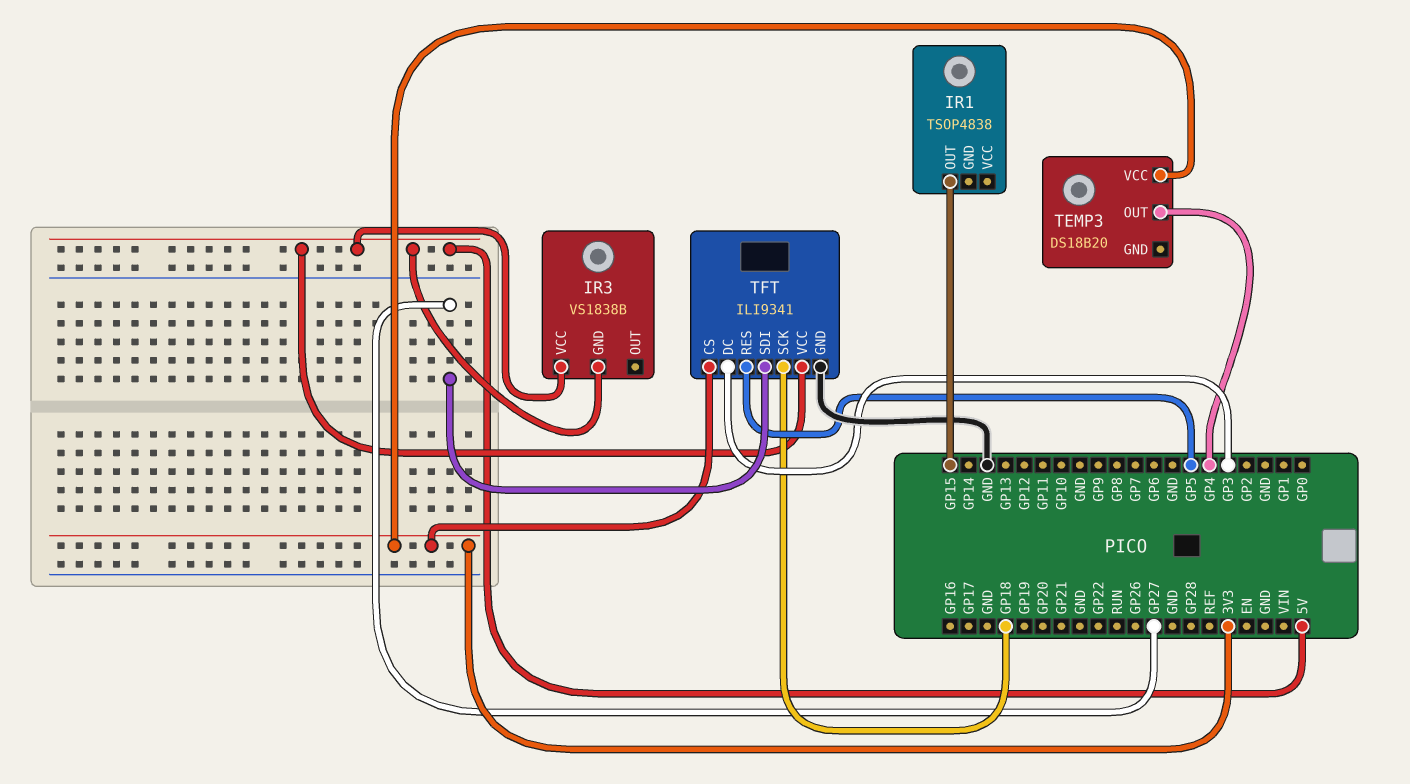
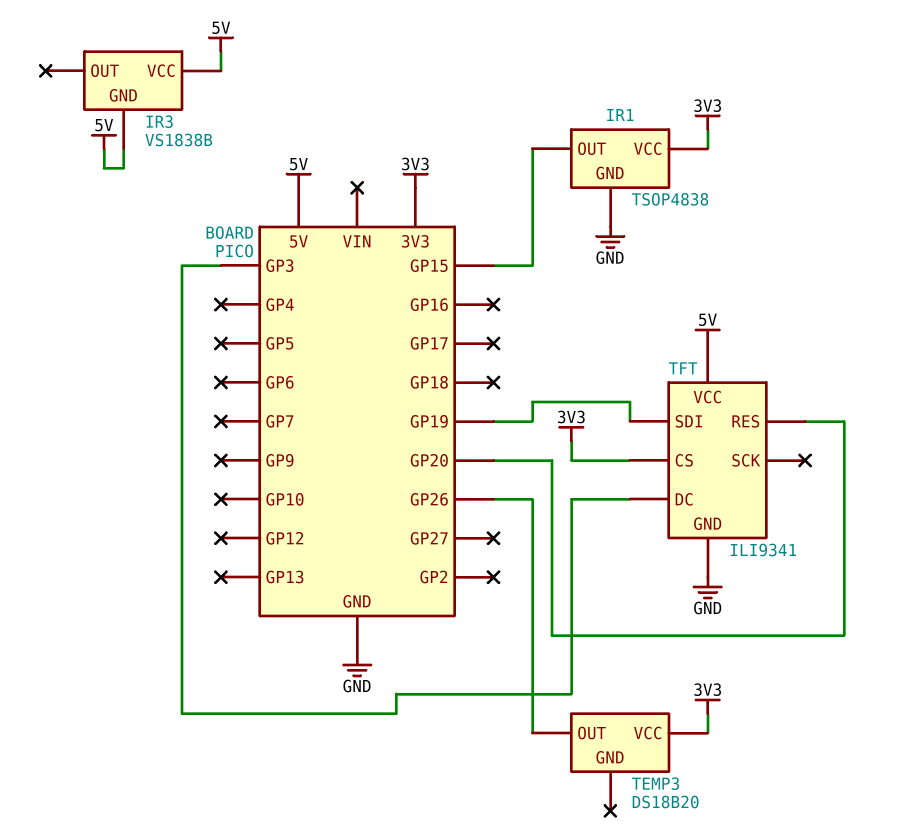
IR1 pin GND: none -> GND
IR1 pin VCC: none -> 3V3
TEMP3 pin OUT: GP4 -> GP26
TFT pin RES: GP5 -> GP20
TFT pin SCK: GP18 -> none
TFT pin SDI: GP27 -> GP19

